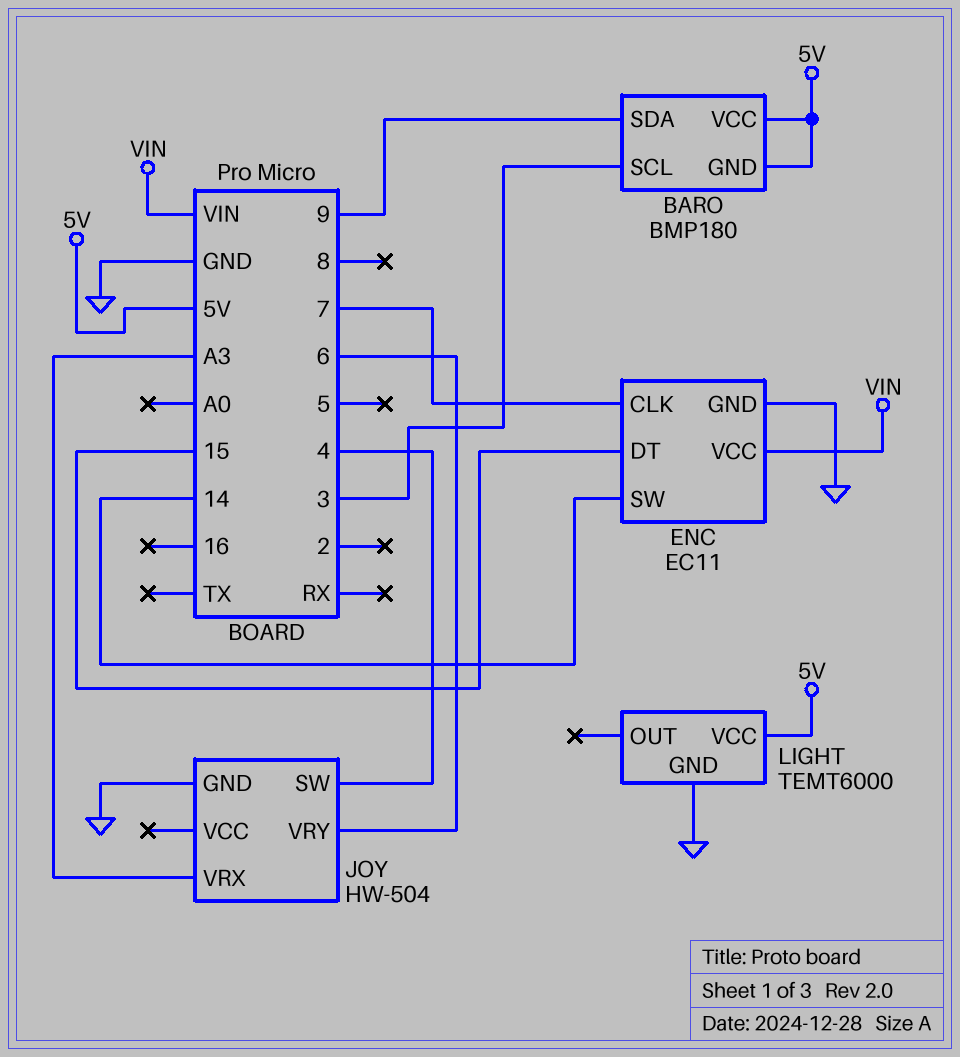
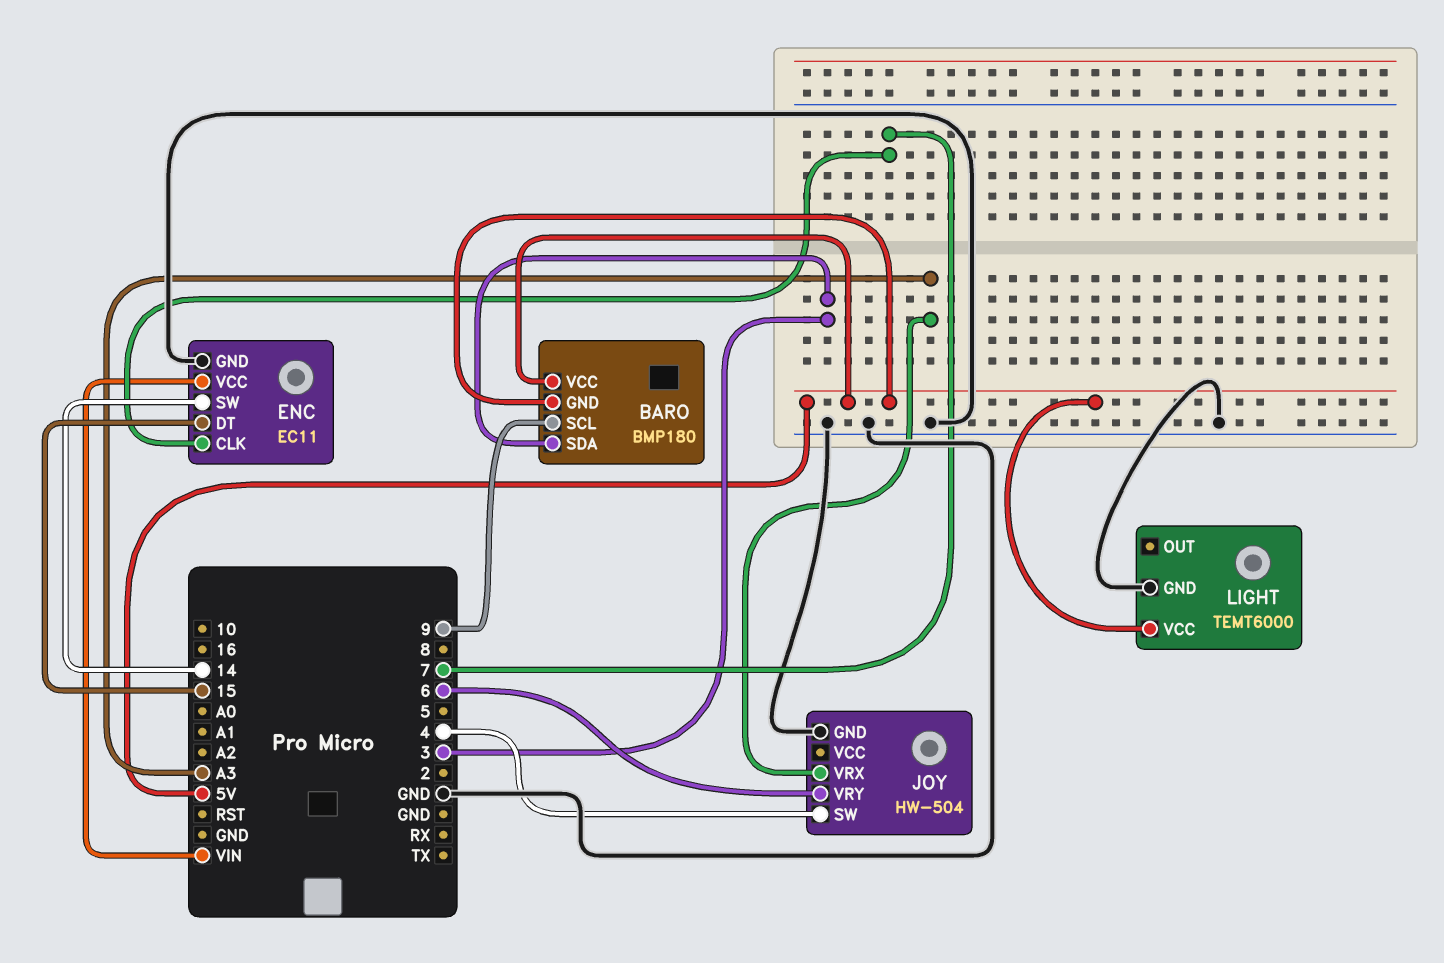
BARO pin SCL: 3 -> 9
BARO pin SDA: 9 -> 3

